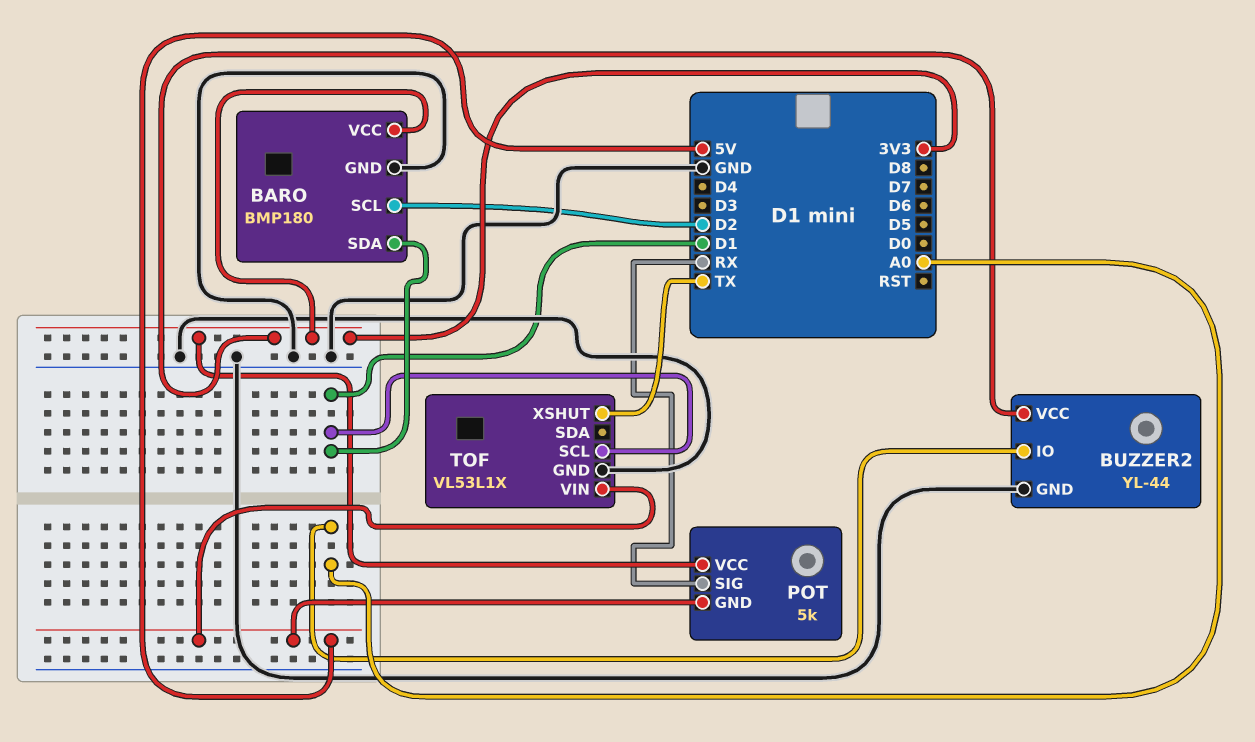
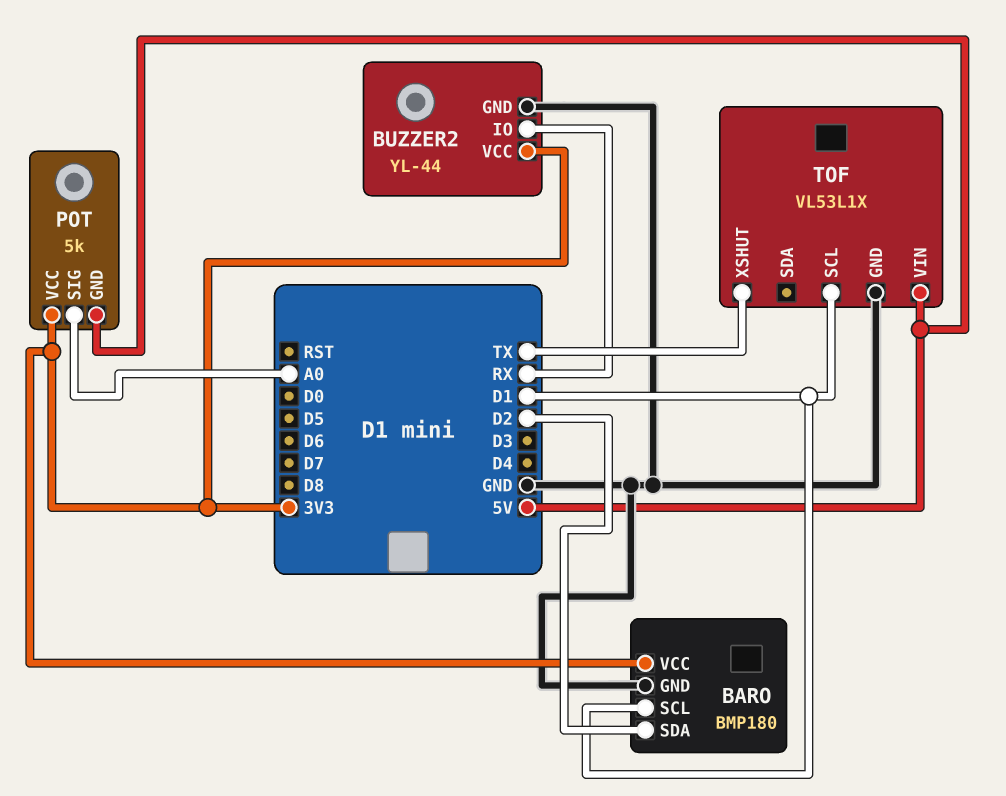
BARO pin SCL: D2 -> D1
BARO pin SDA: D1 -> D2
BUZZER2 pin IO: A0 -> RX
POT pin SIG: RX -> A0

